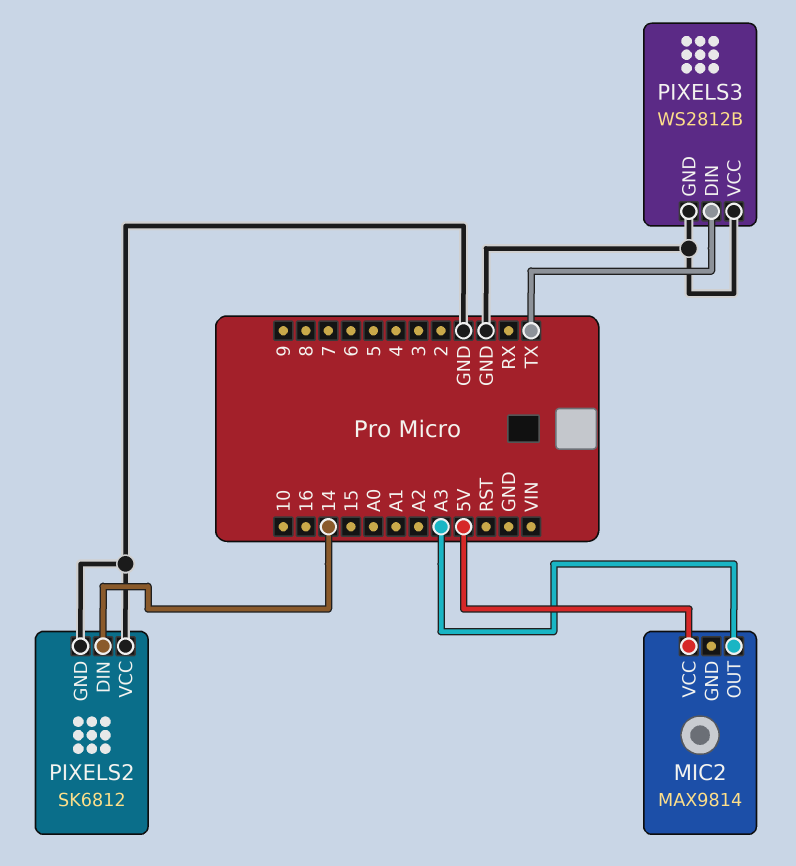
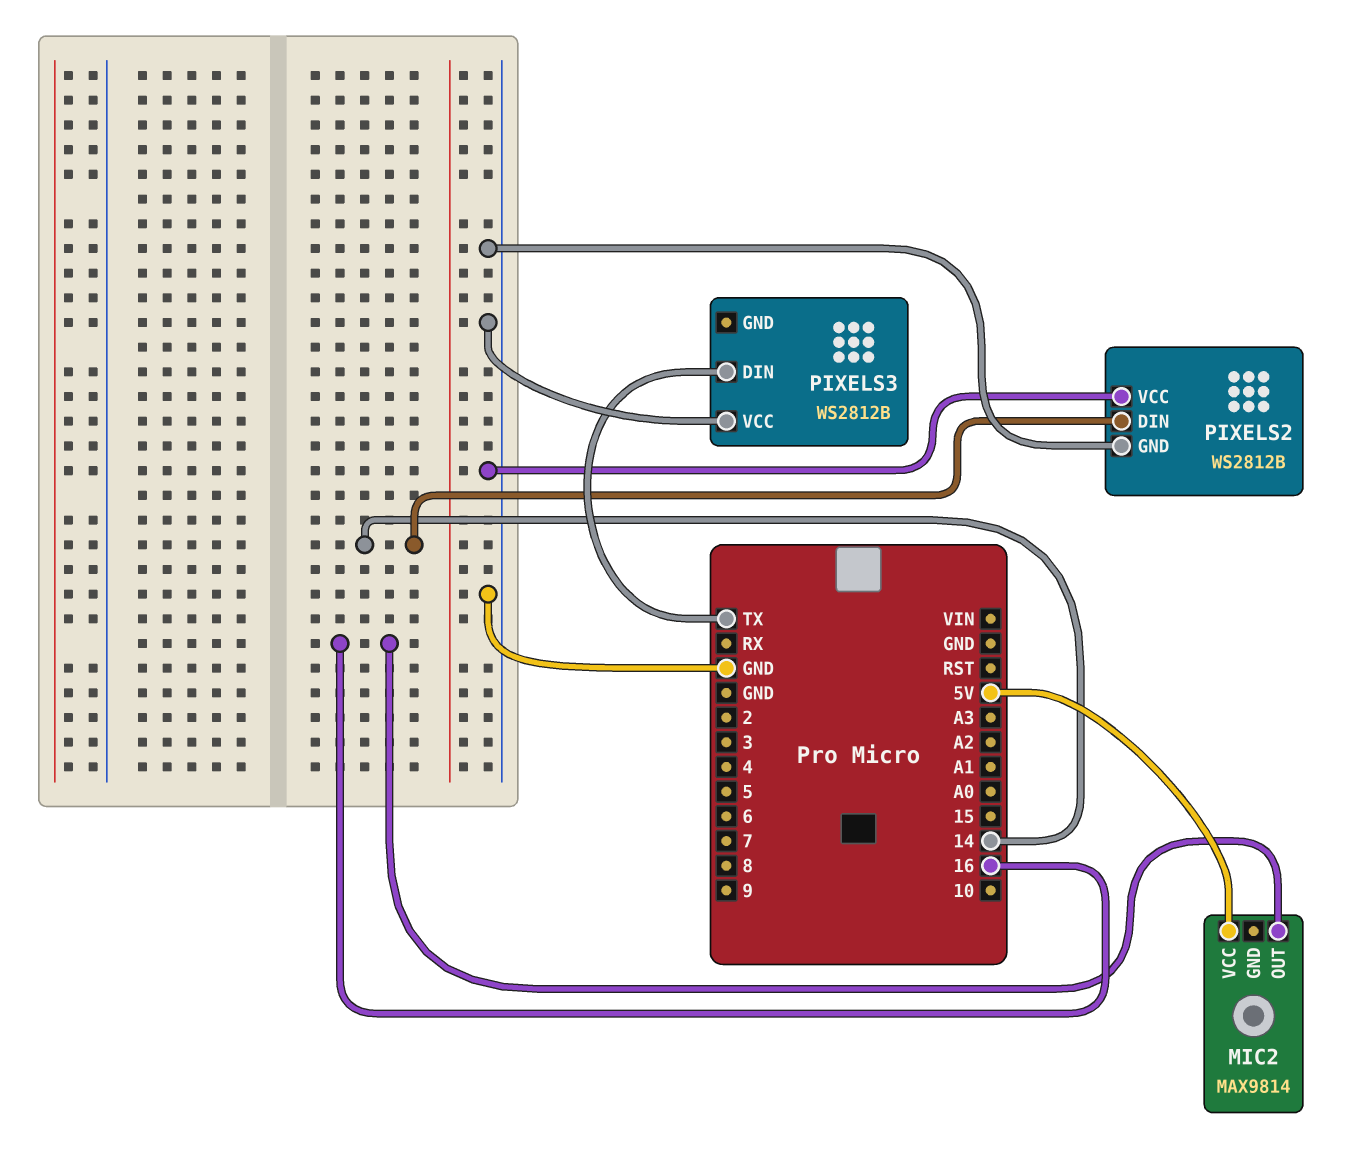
MIC2 pin OUT: A3 -> 16
PIXELS2: SK6812 -> WS2812B
PIXELS3 pin GND: GND -> none

